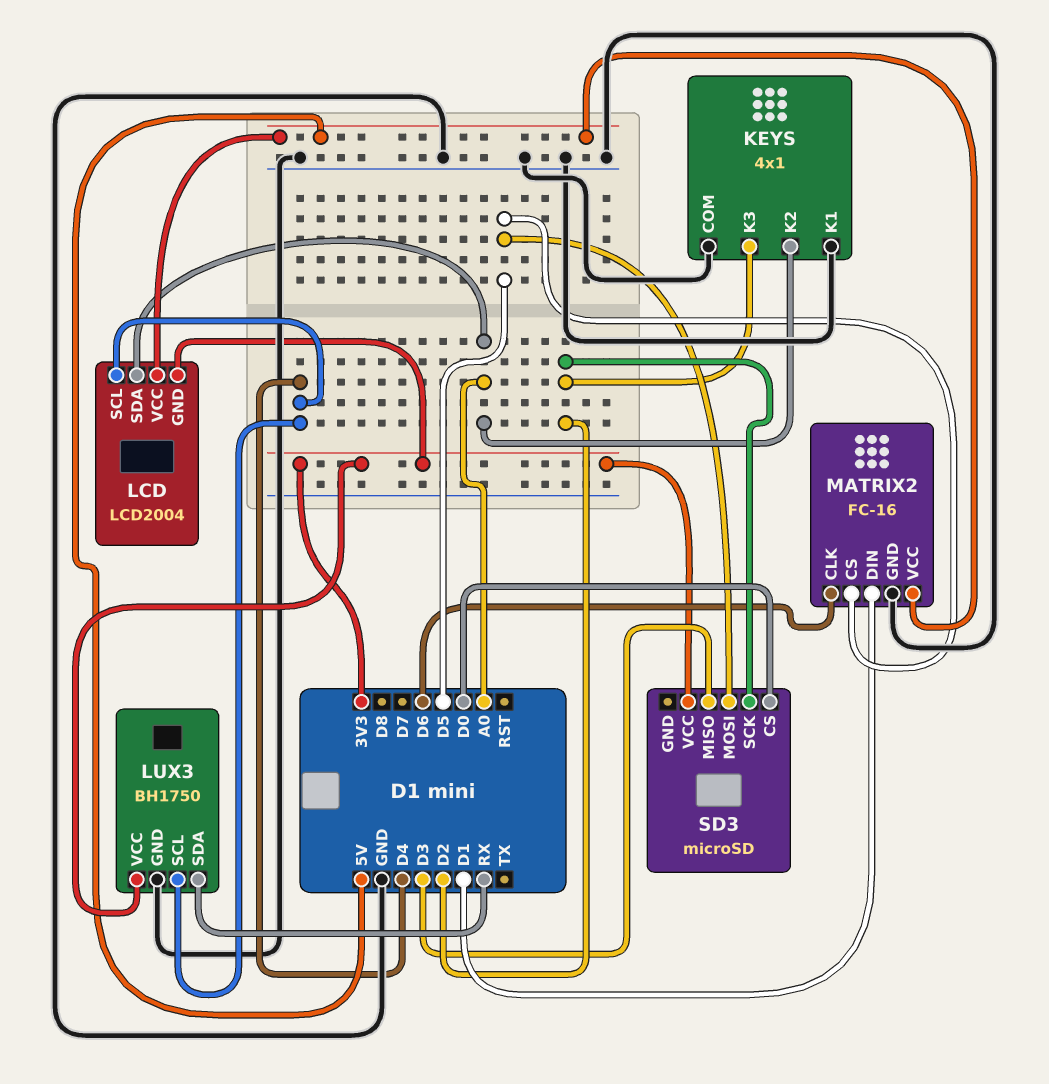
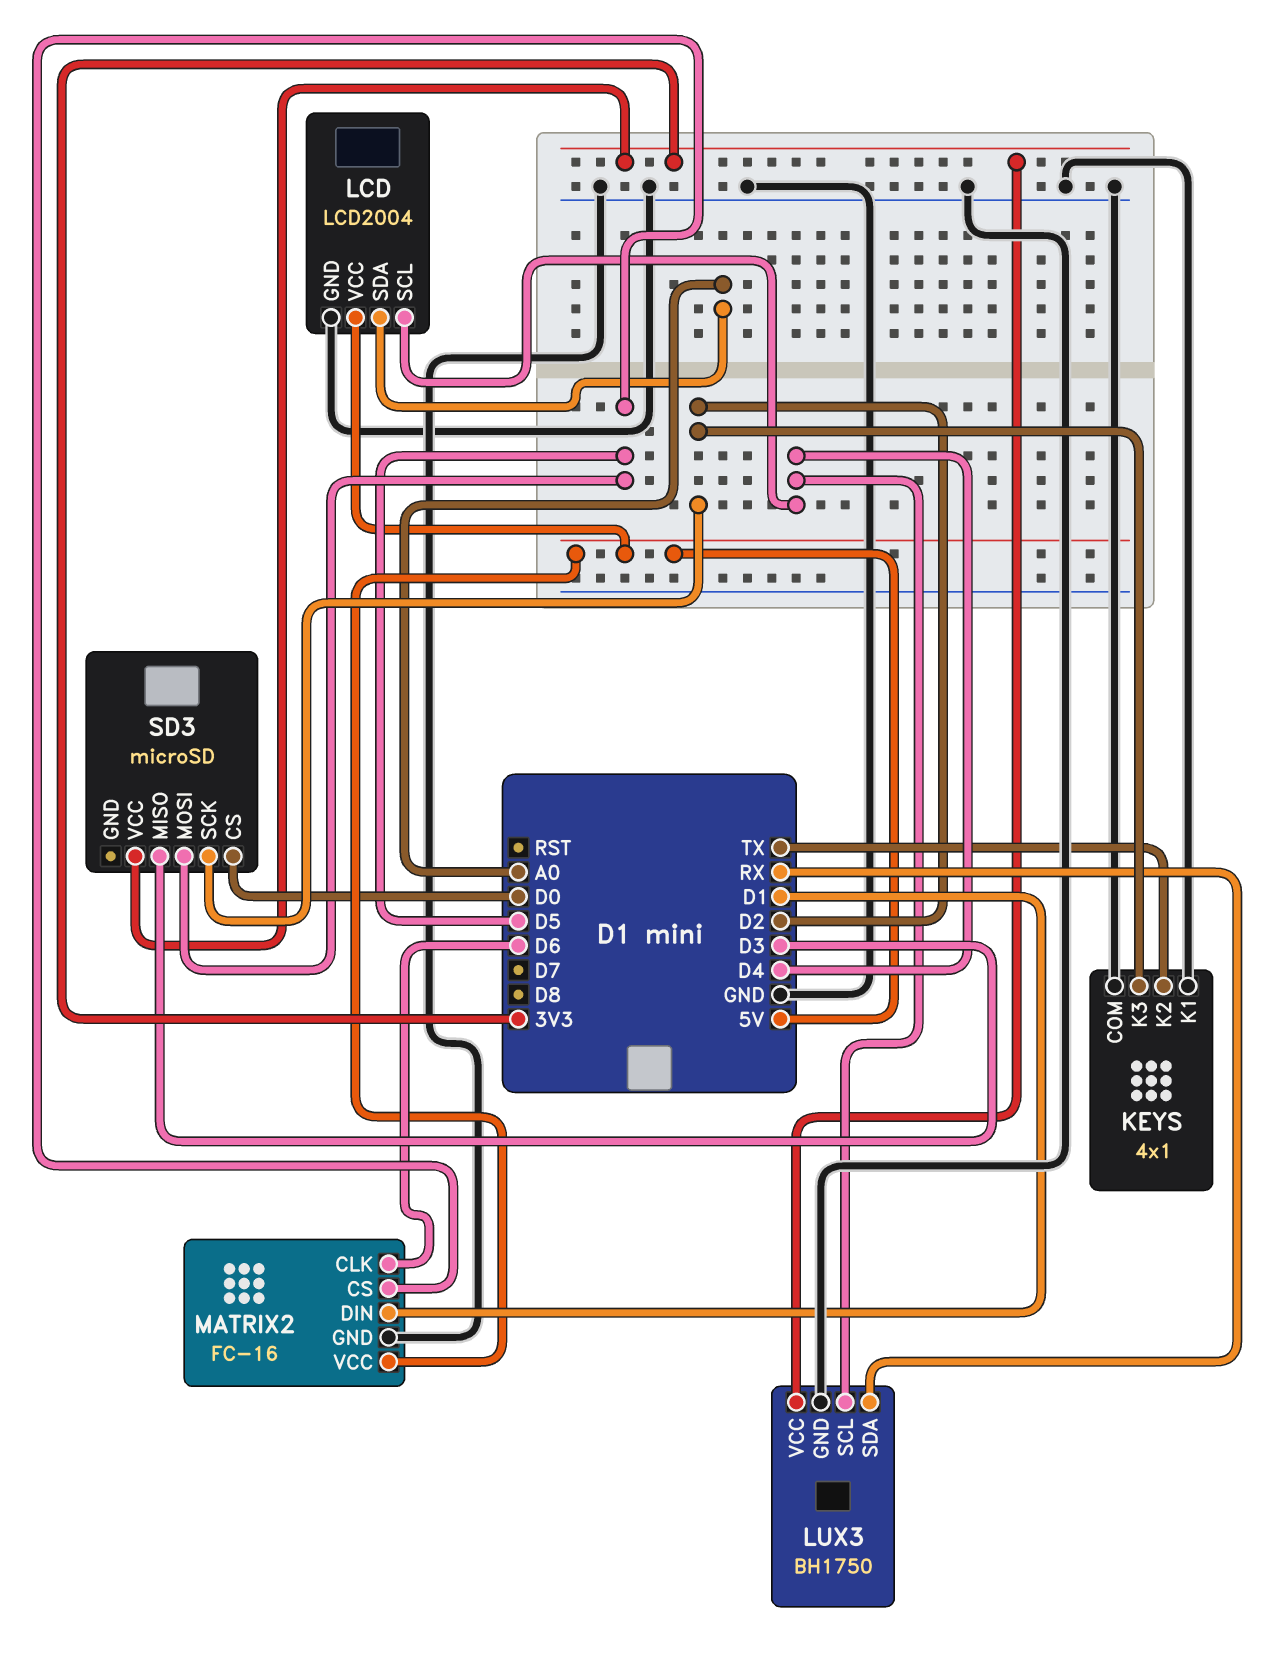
KEYS pin K2: A0 -> TX
LCD pin GND: 3V3 -> GND

